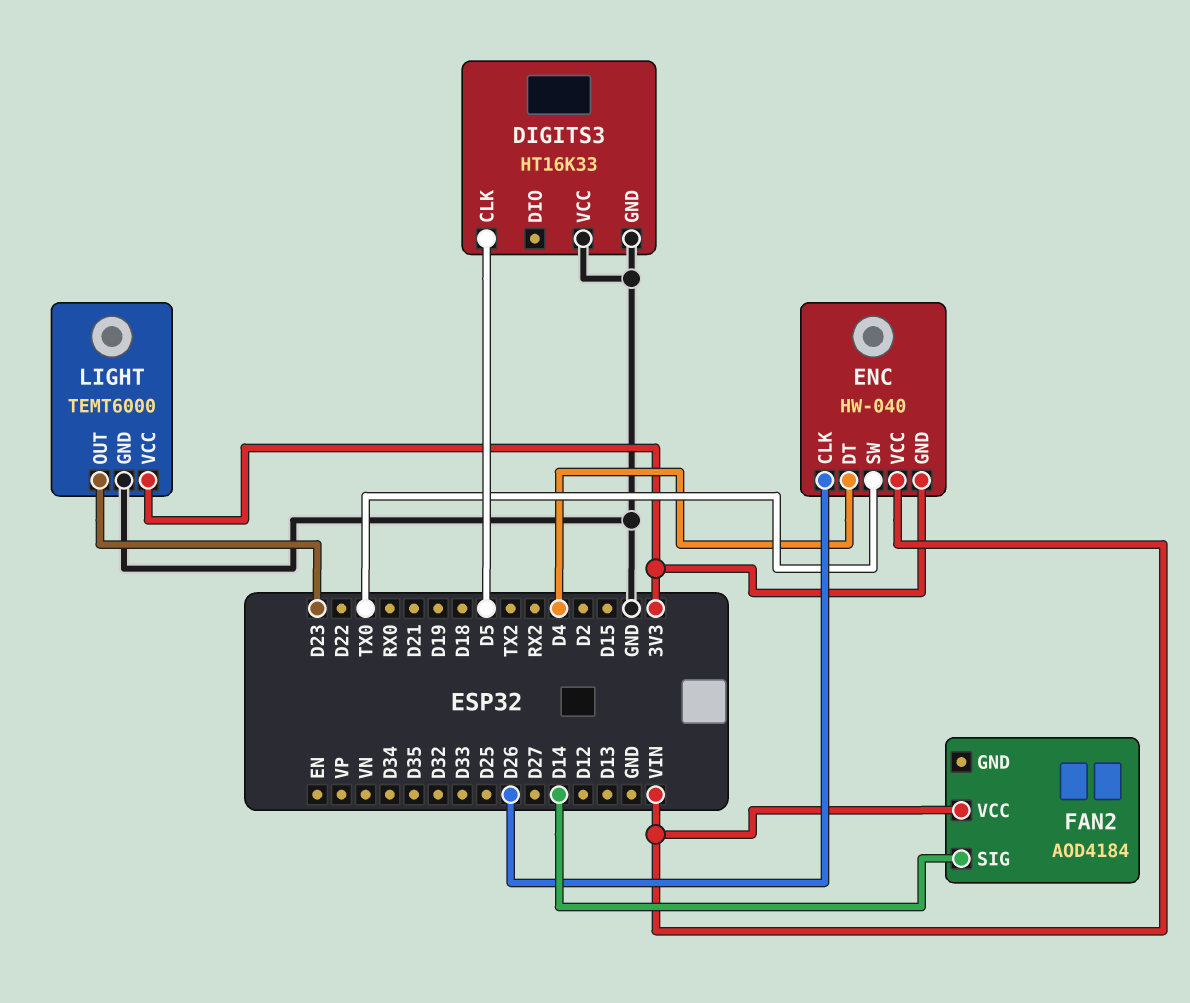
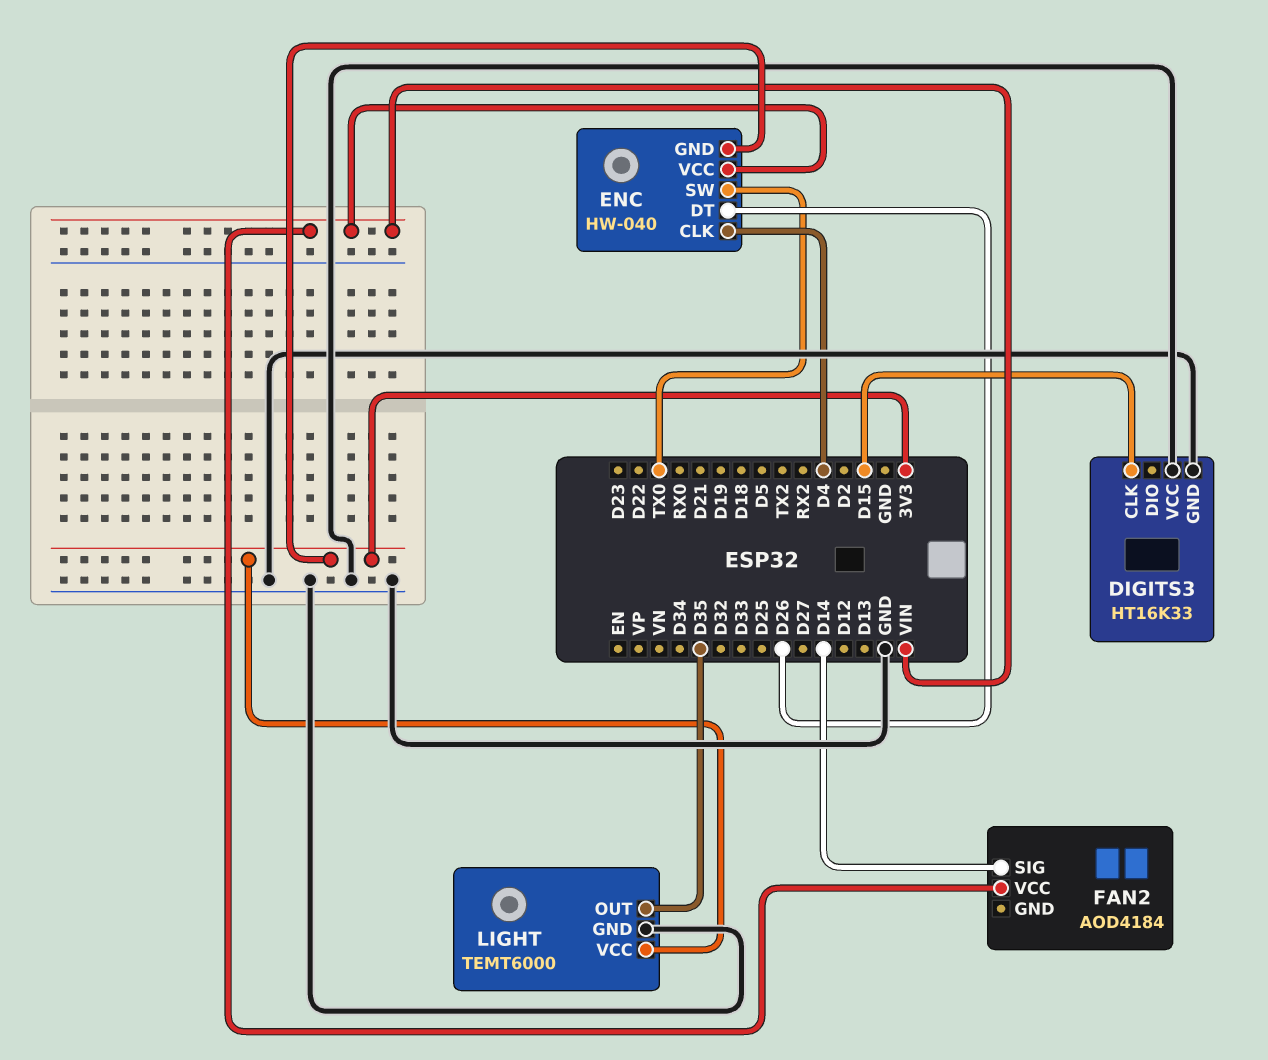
DIGITS3 pin CLK: D5 -> D15
ENC pin CLK: D26 -> D4
ENC pin DT: D4 -> D26
LIGHT pin OUT: D23 -> D35

